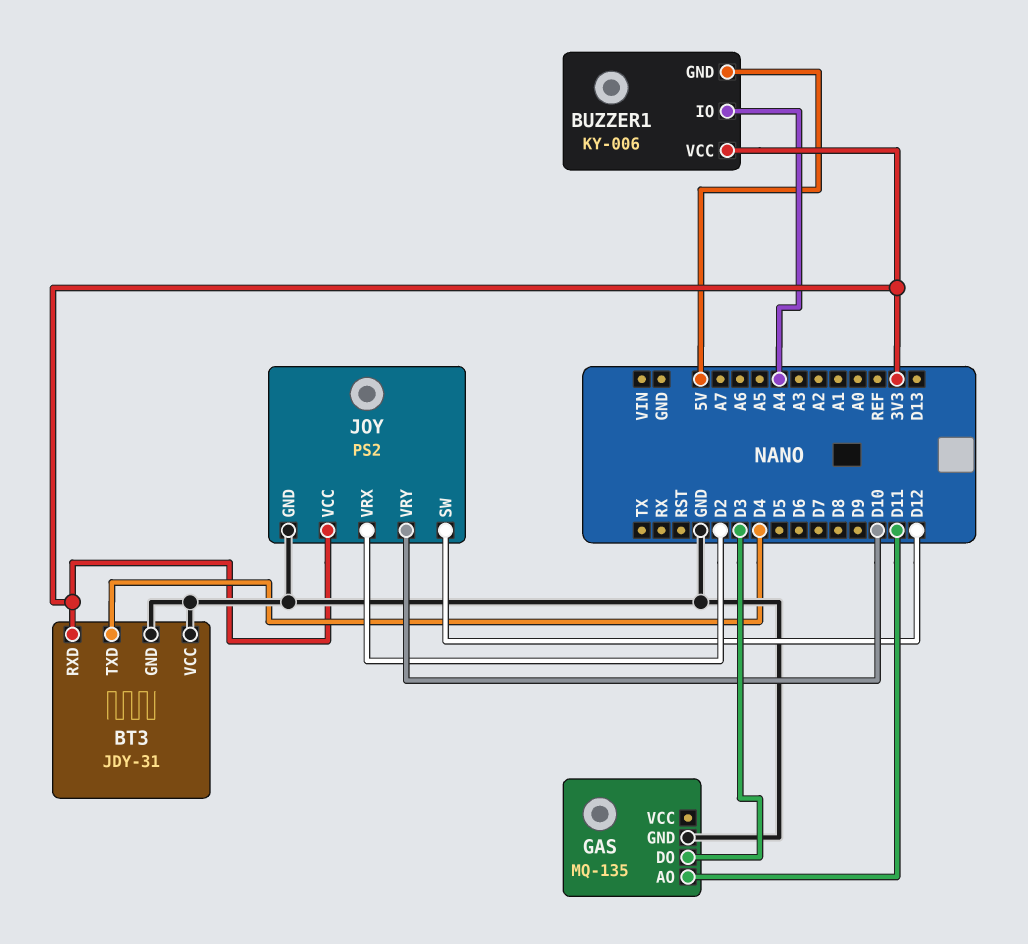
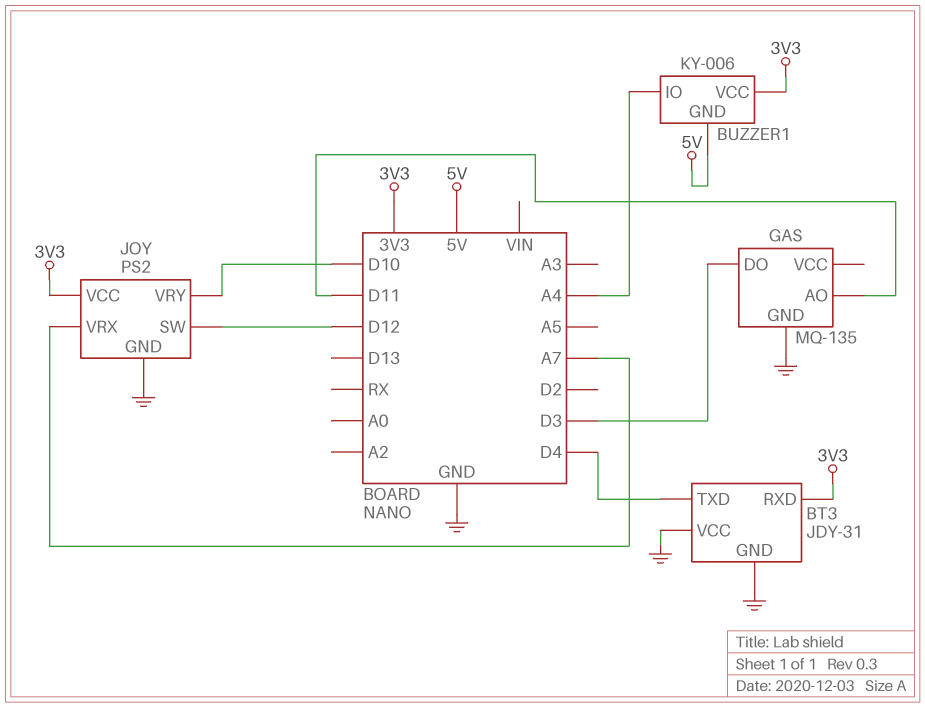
JOY pin VRX: D2 -> A7

